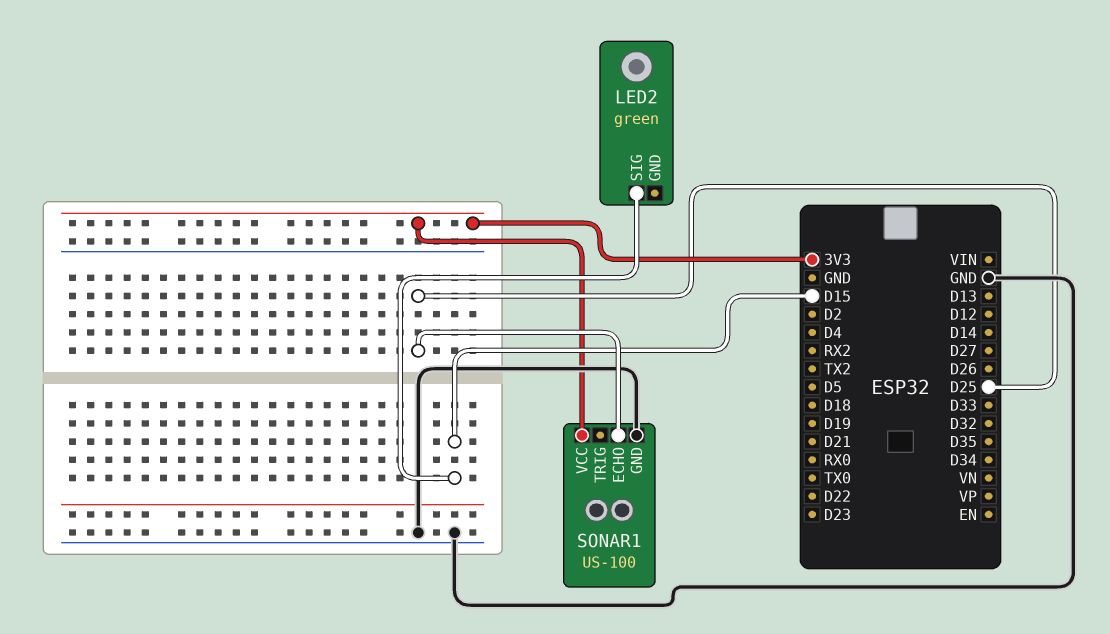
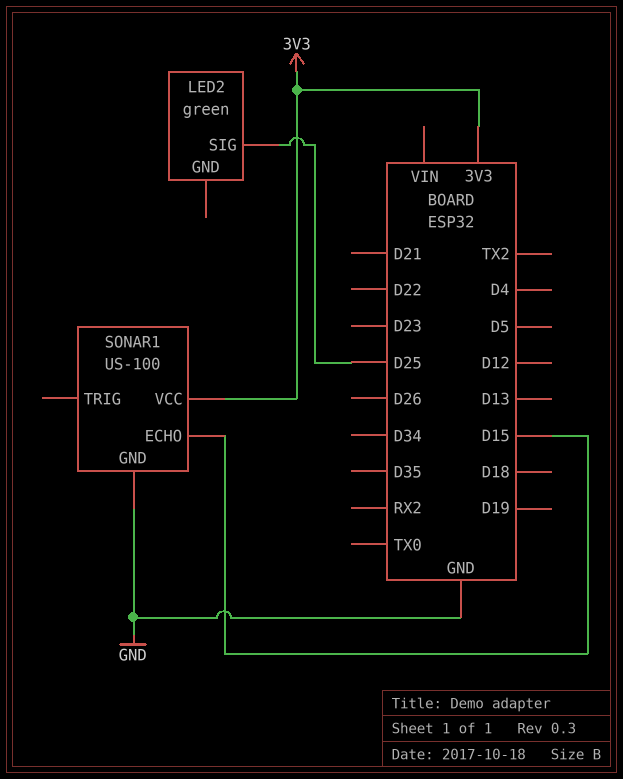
LED2 pin SIG: D15 -> D25
SONAR1 pin ECHO: D25 -> D15

